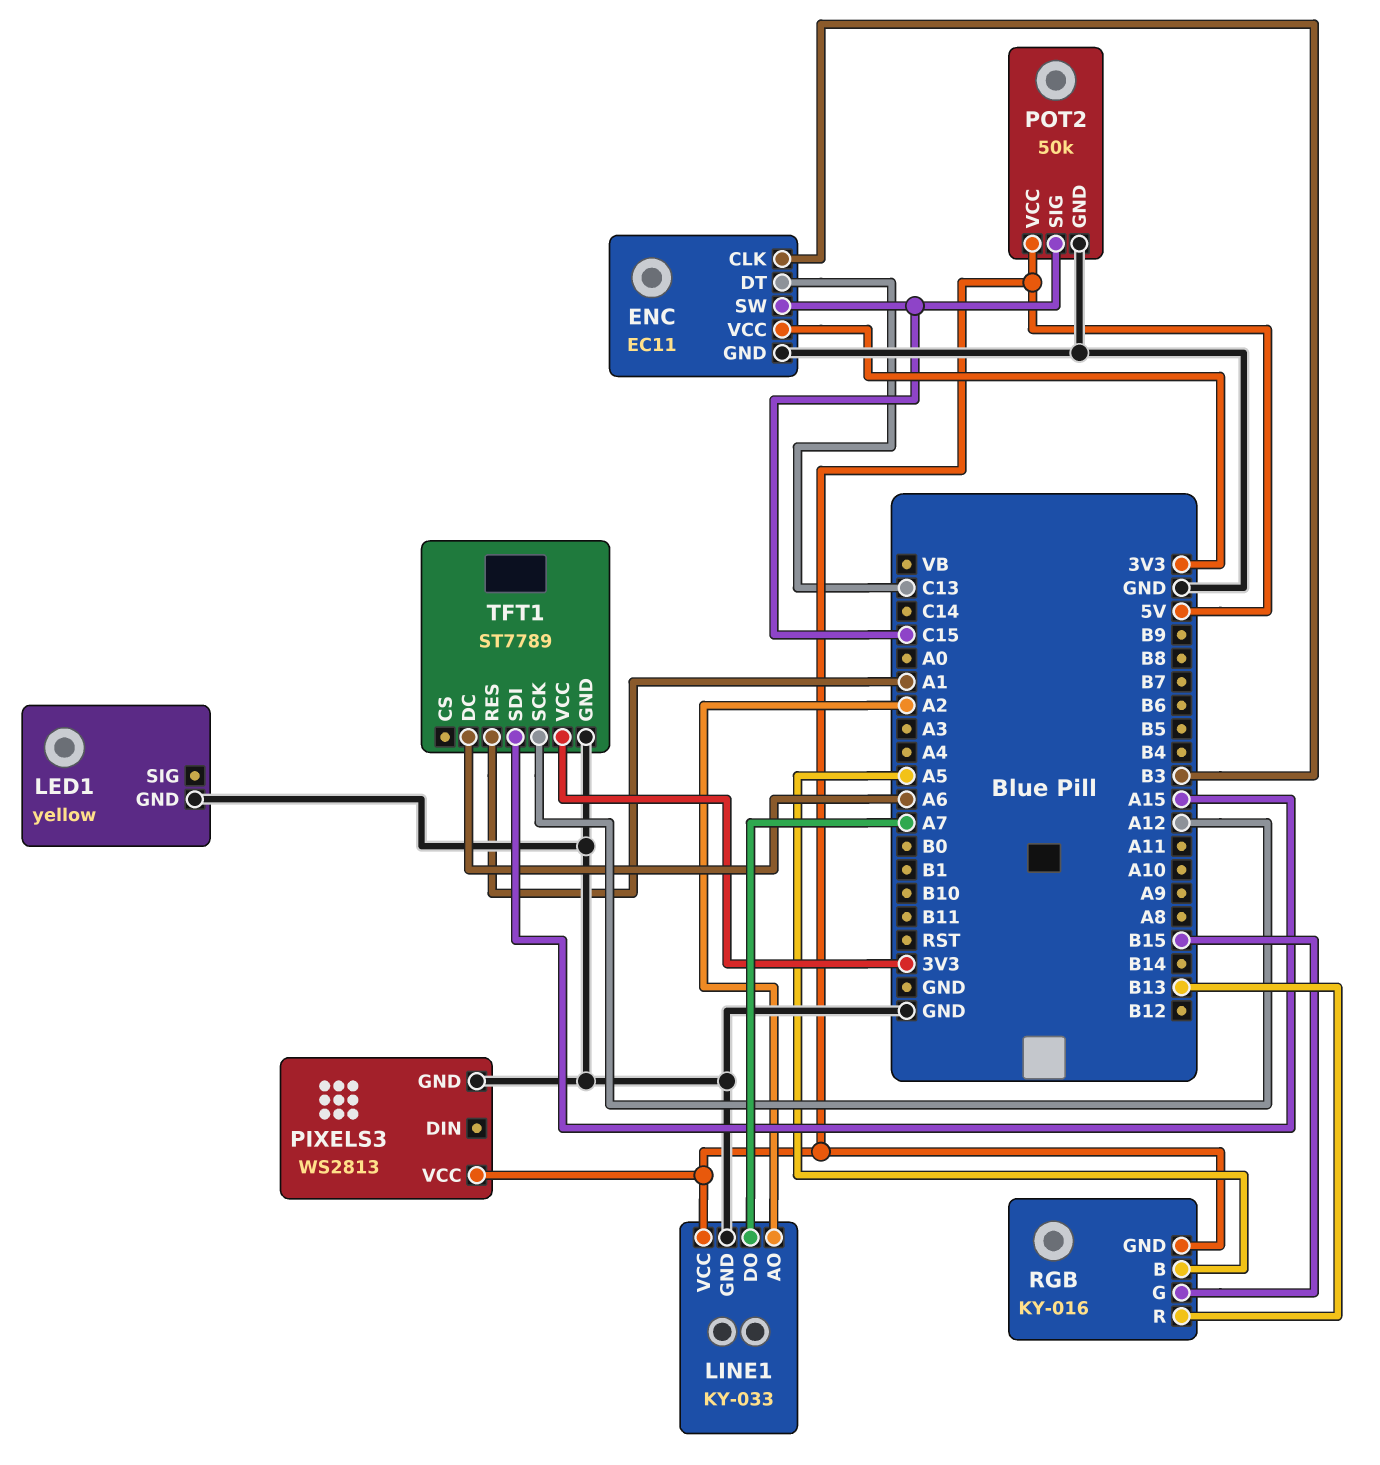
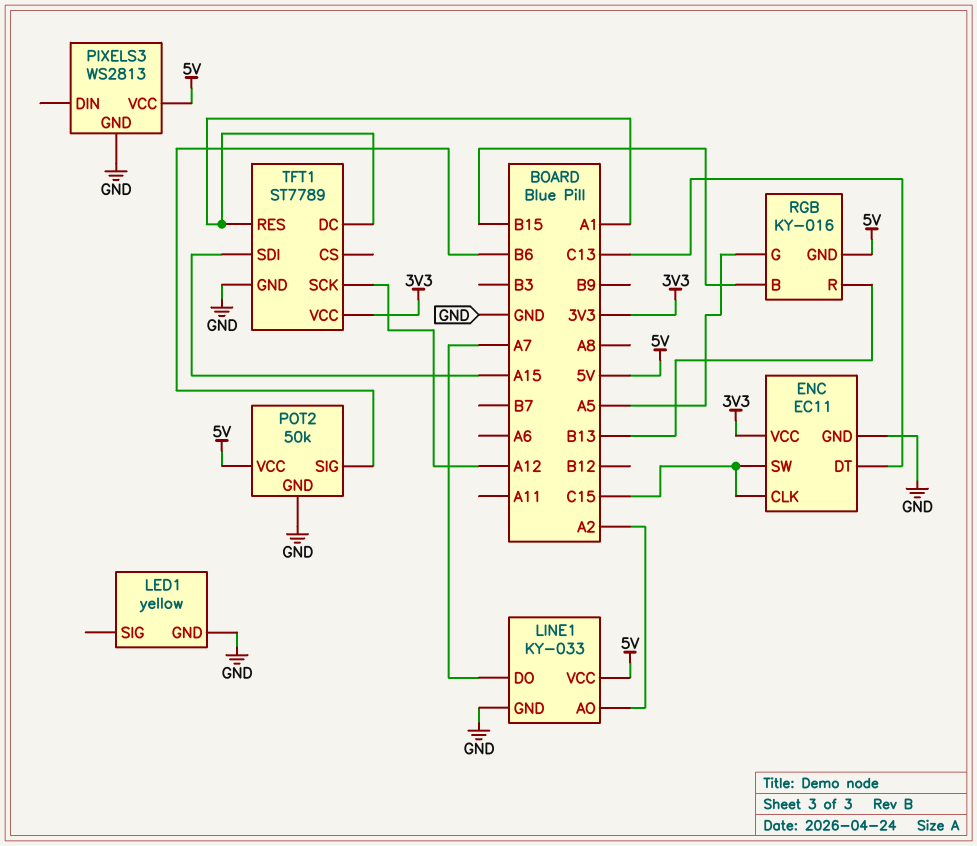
ENC pin CLK: B3 -> C15
POT2 pin SIG: C15 -> B6
RGB pin B: A5 -> B15
RGB pin G: B15 -> A5
TFT1 pin DC: A6 -> A1

